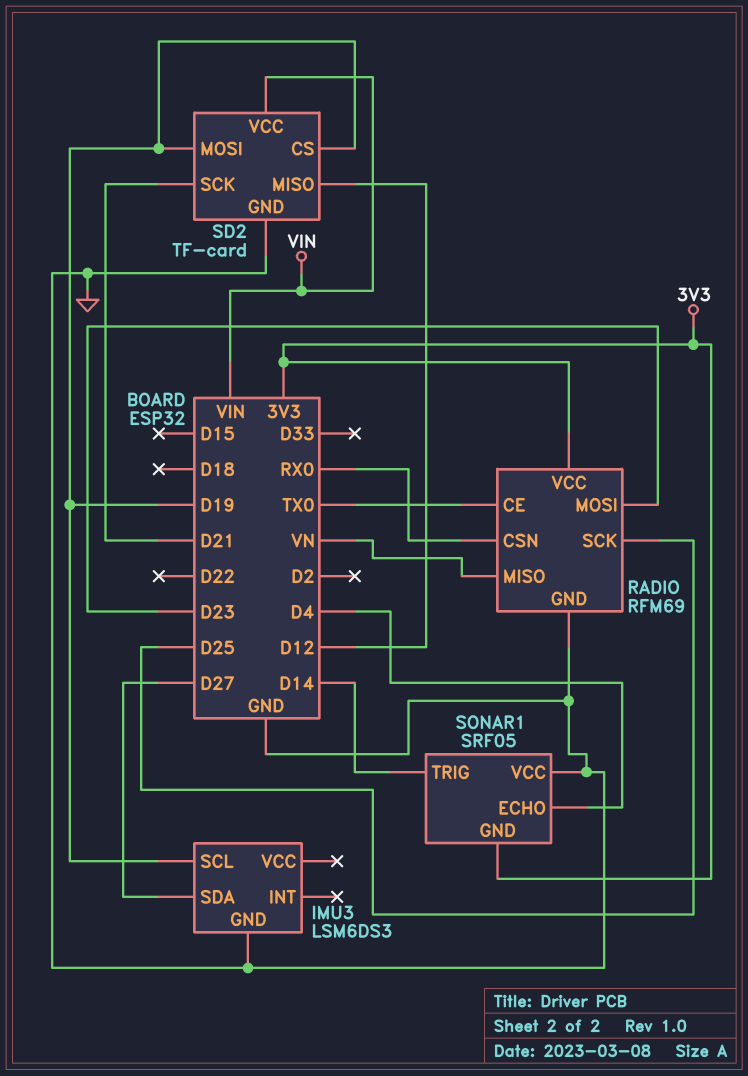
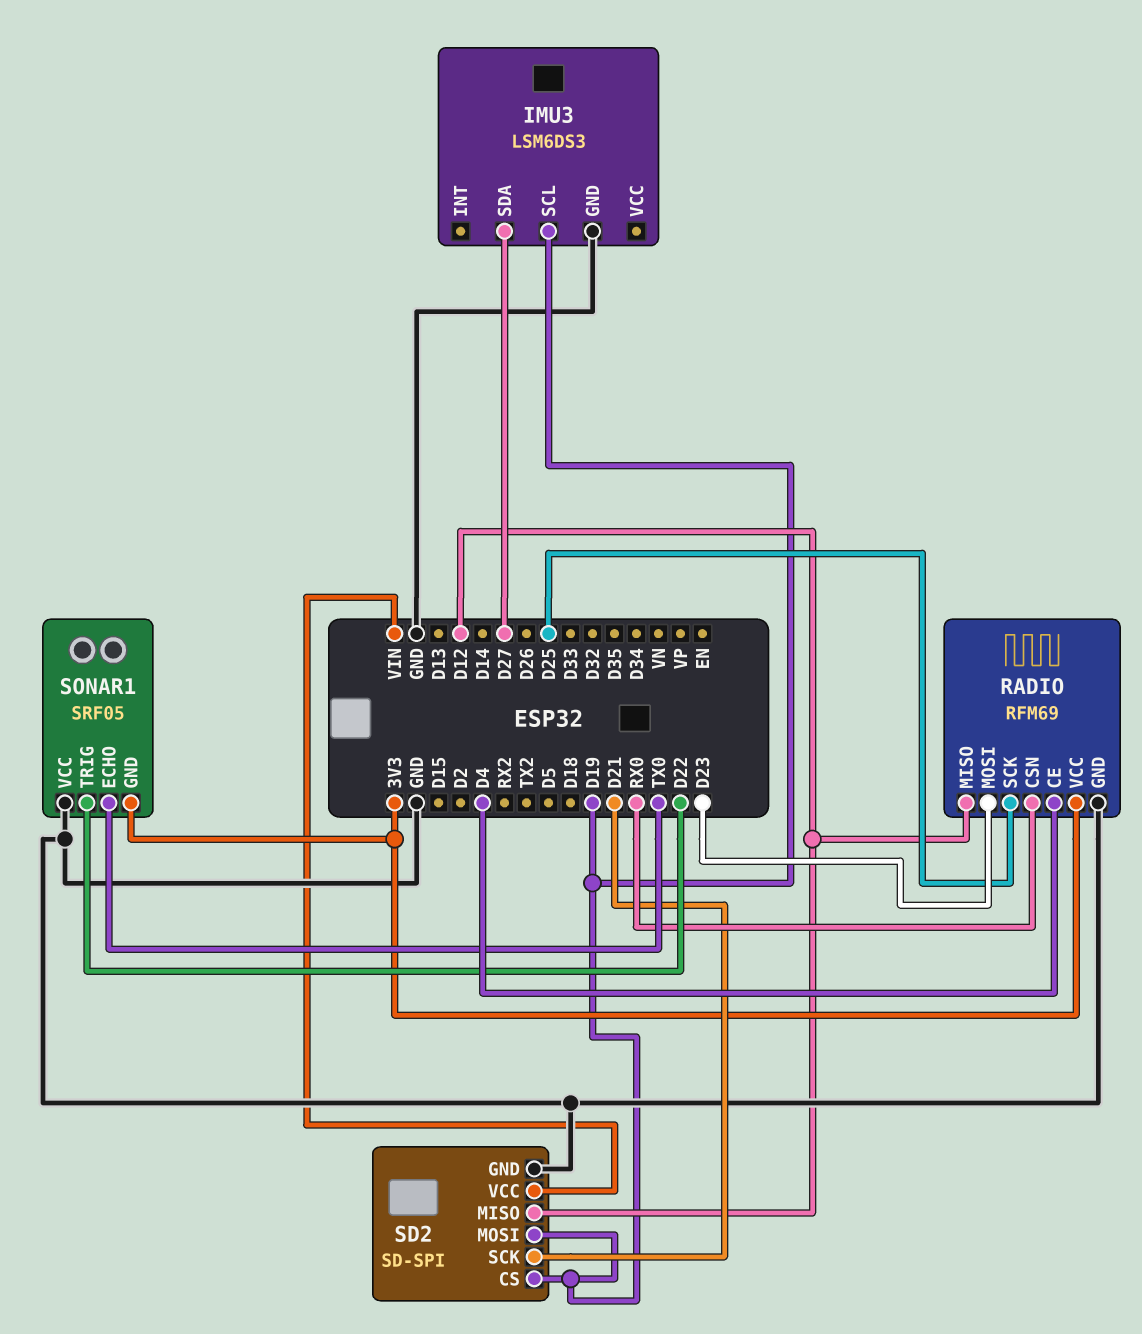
RADIO pin CE: TX0 -> D4
RADIO pin MISO: VN -> D12
SD2: TF-card -> SD-SPI
SONAR1 pin ECHO: D4 -> TX0
SONAR1 pin TRIG: D14 -> D22

